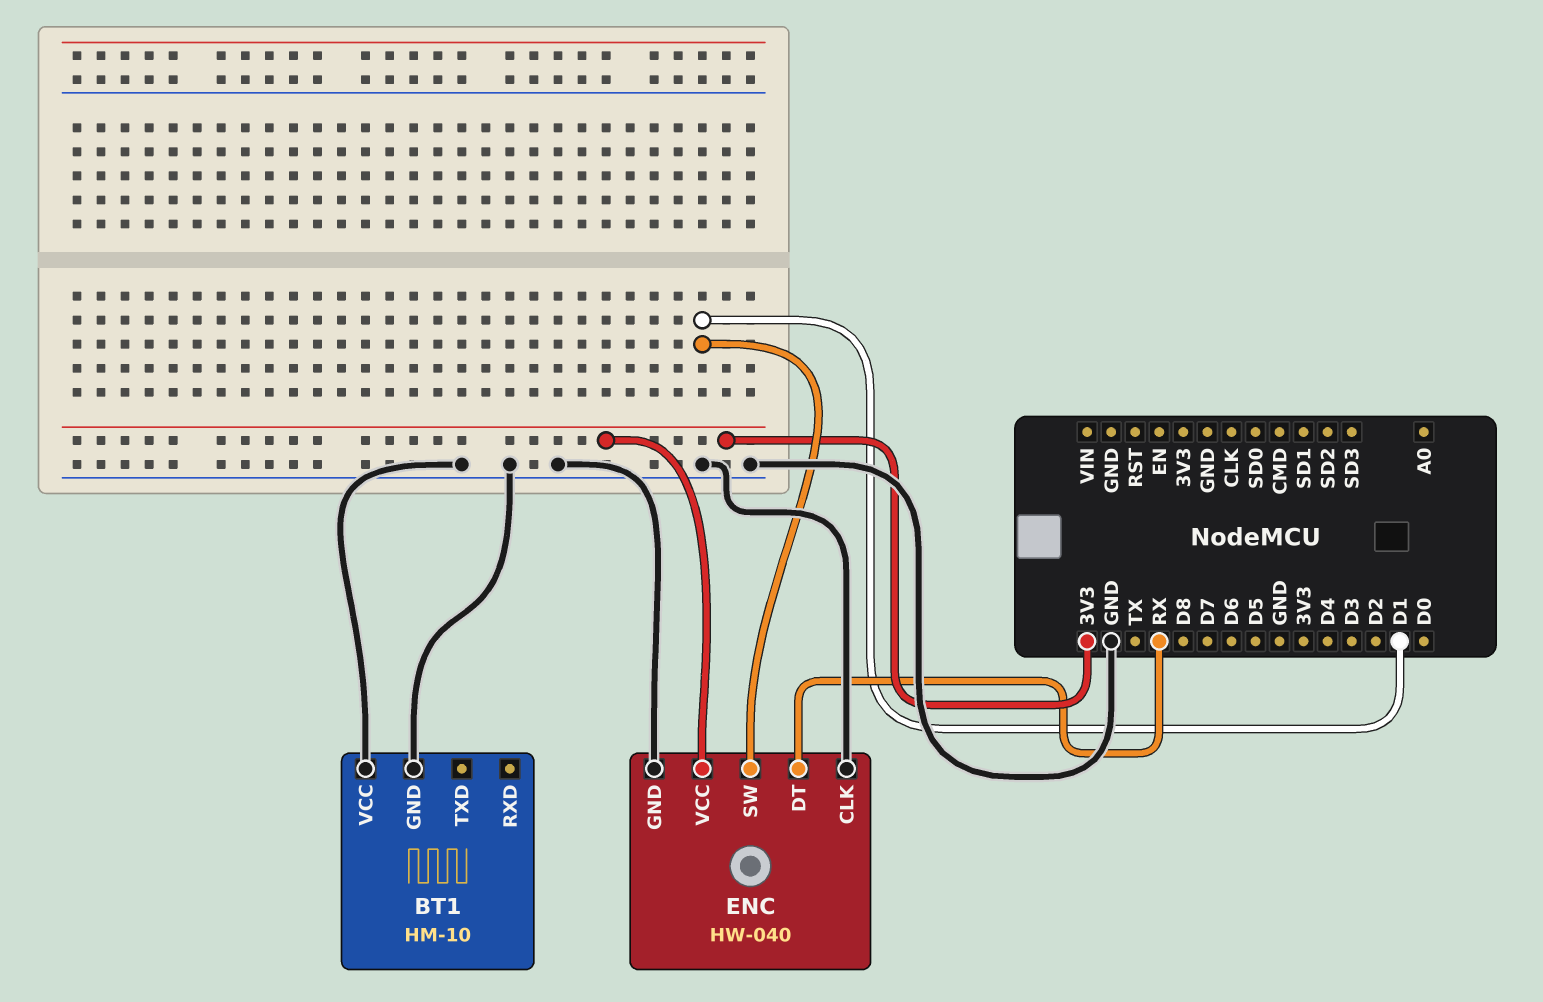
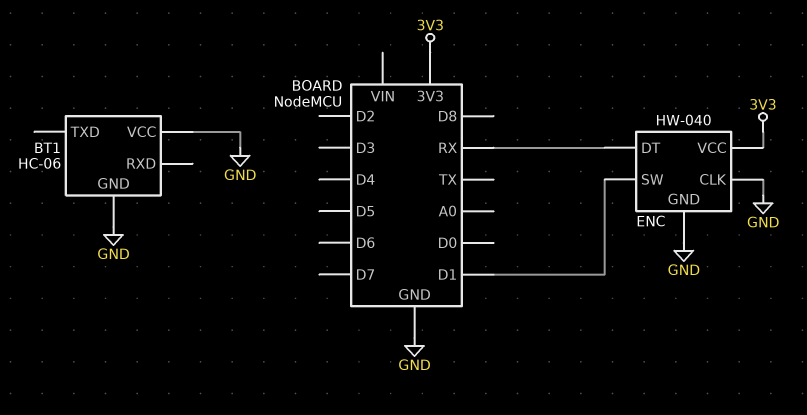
BT1: HM-10 -> HC-06

